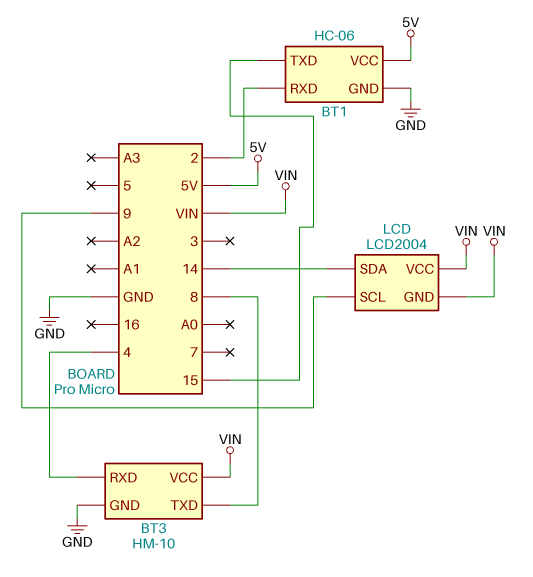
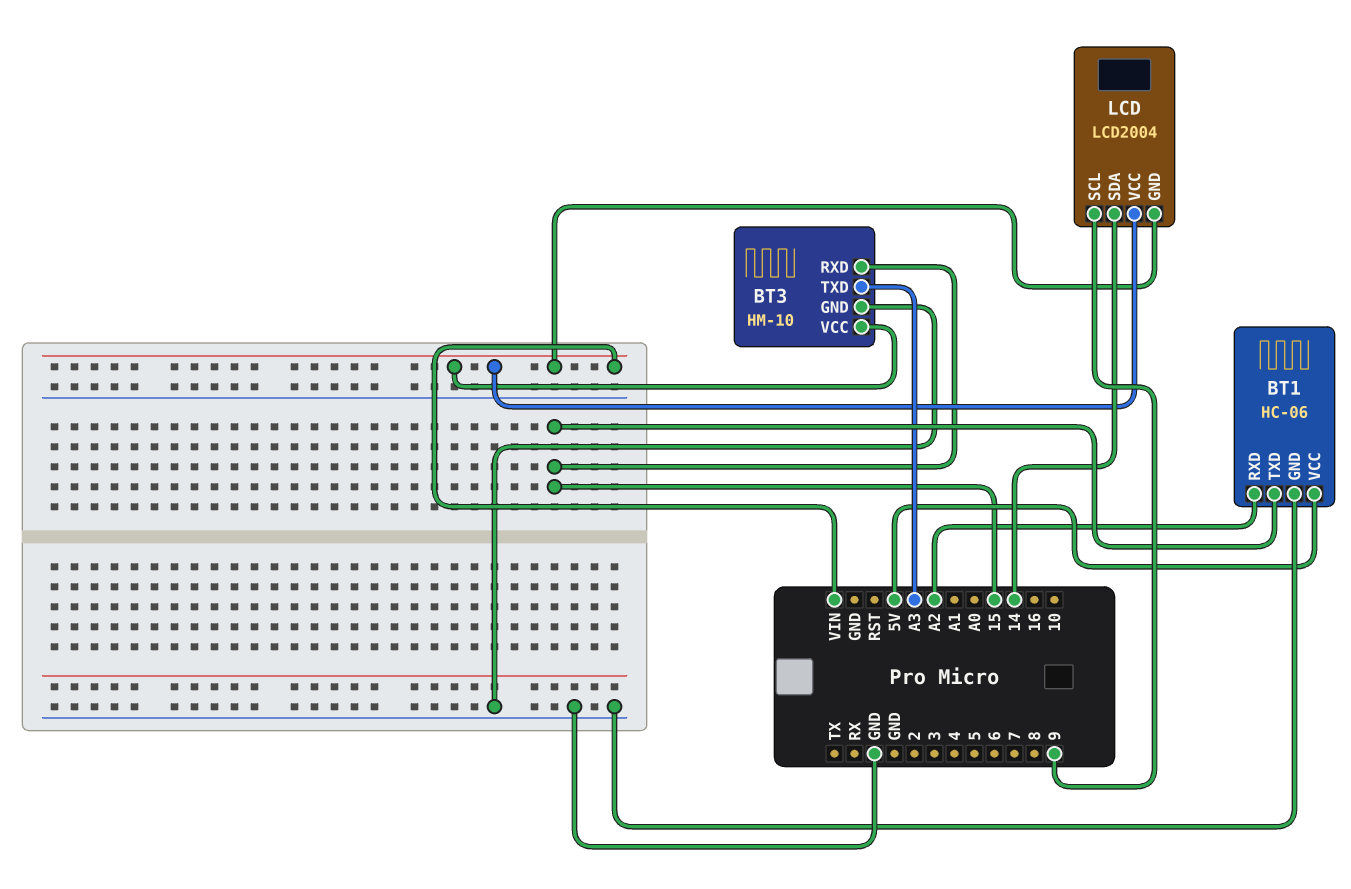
BT1 pin RXD: 2 -> A2
BT3 pin RXD: 4 -> 15
BT3 pin TXD: 8 -> A3

